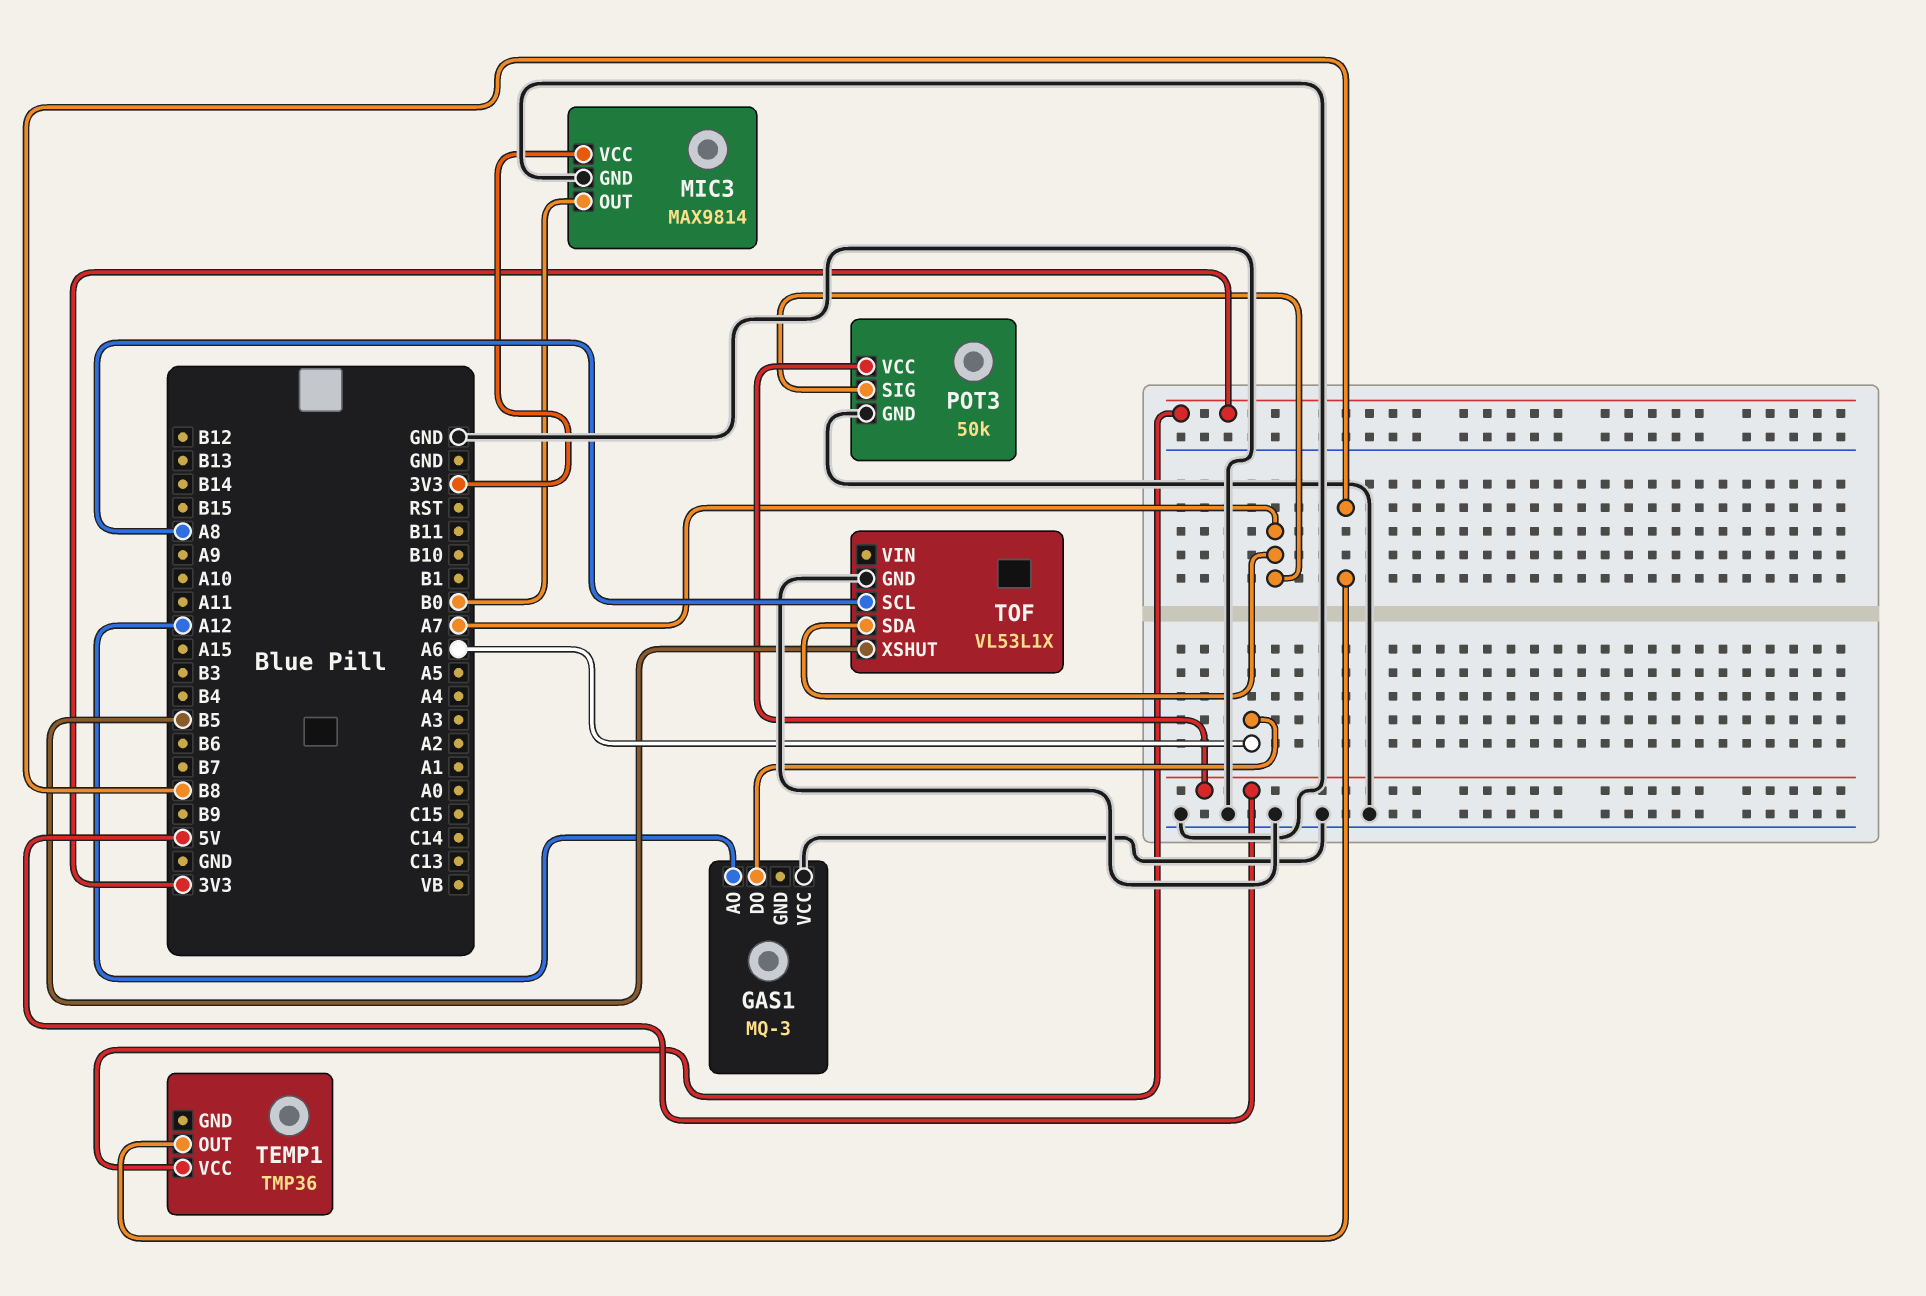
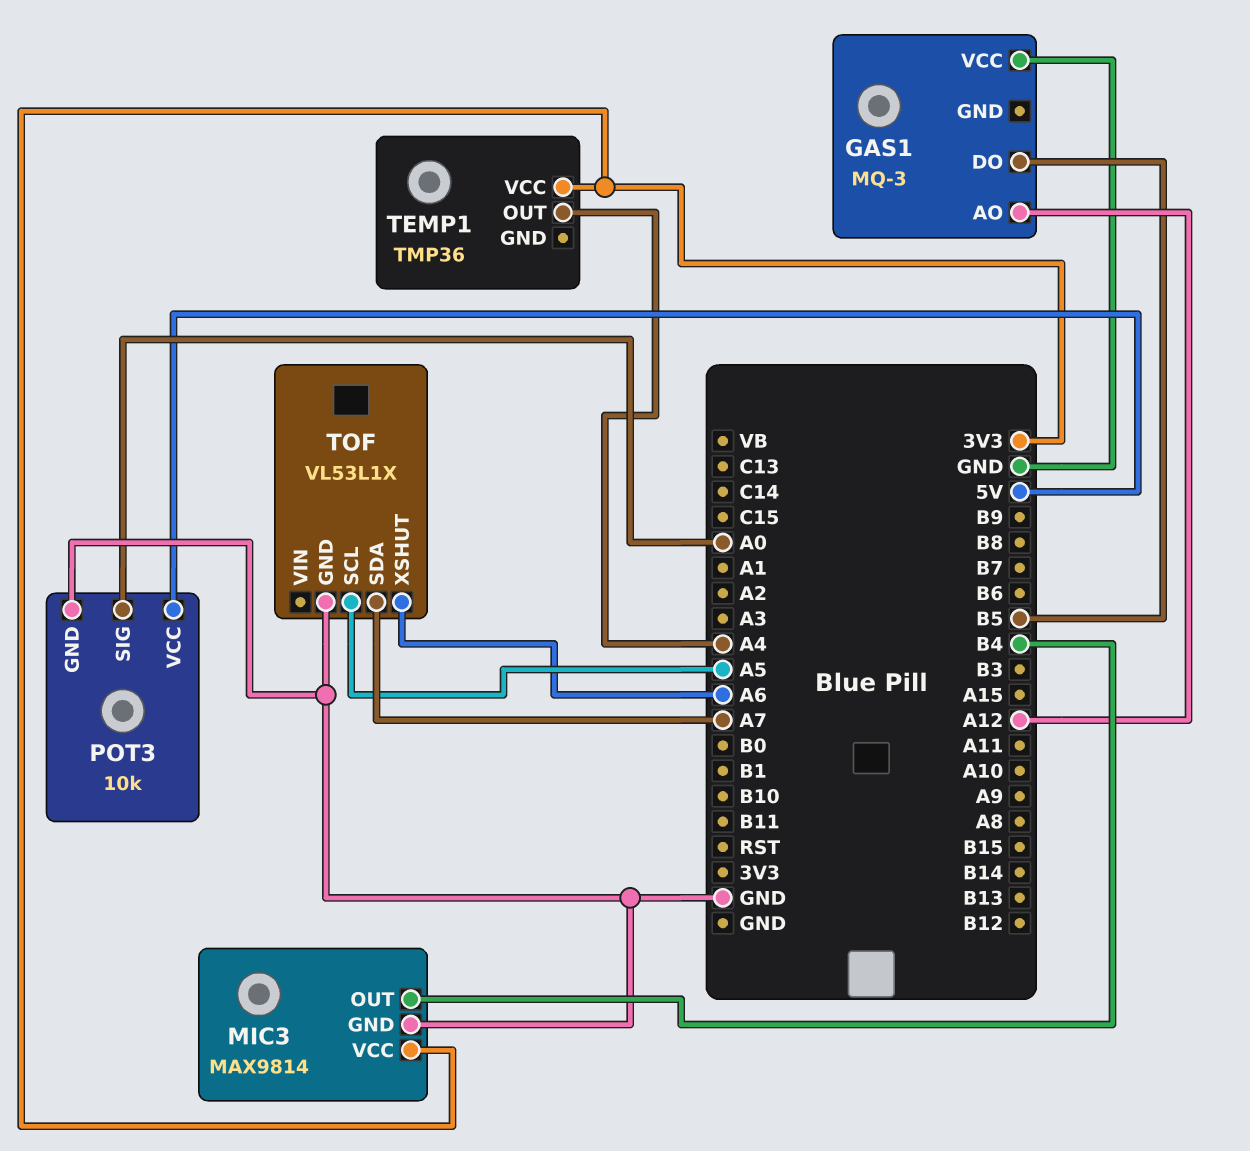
GAS1 pin DO: A6 -> B5
MIC3 pin OUT: B0 -> B4
POT3: 50k -> 10k
POT3 pin SIG: A7 -> A0
TEMP1 pin OUT: B8 -> A4
TOF pin SCL: A8 -> A5
TOF pin XSHUT: B5 -> A6

